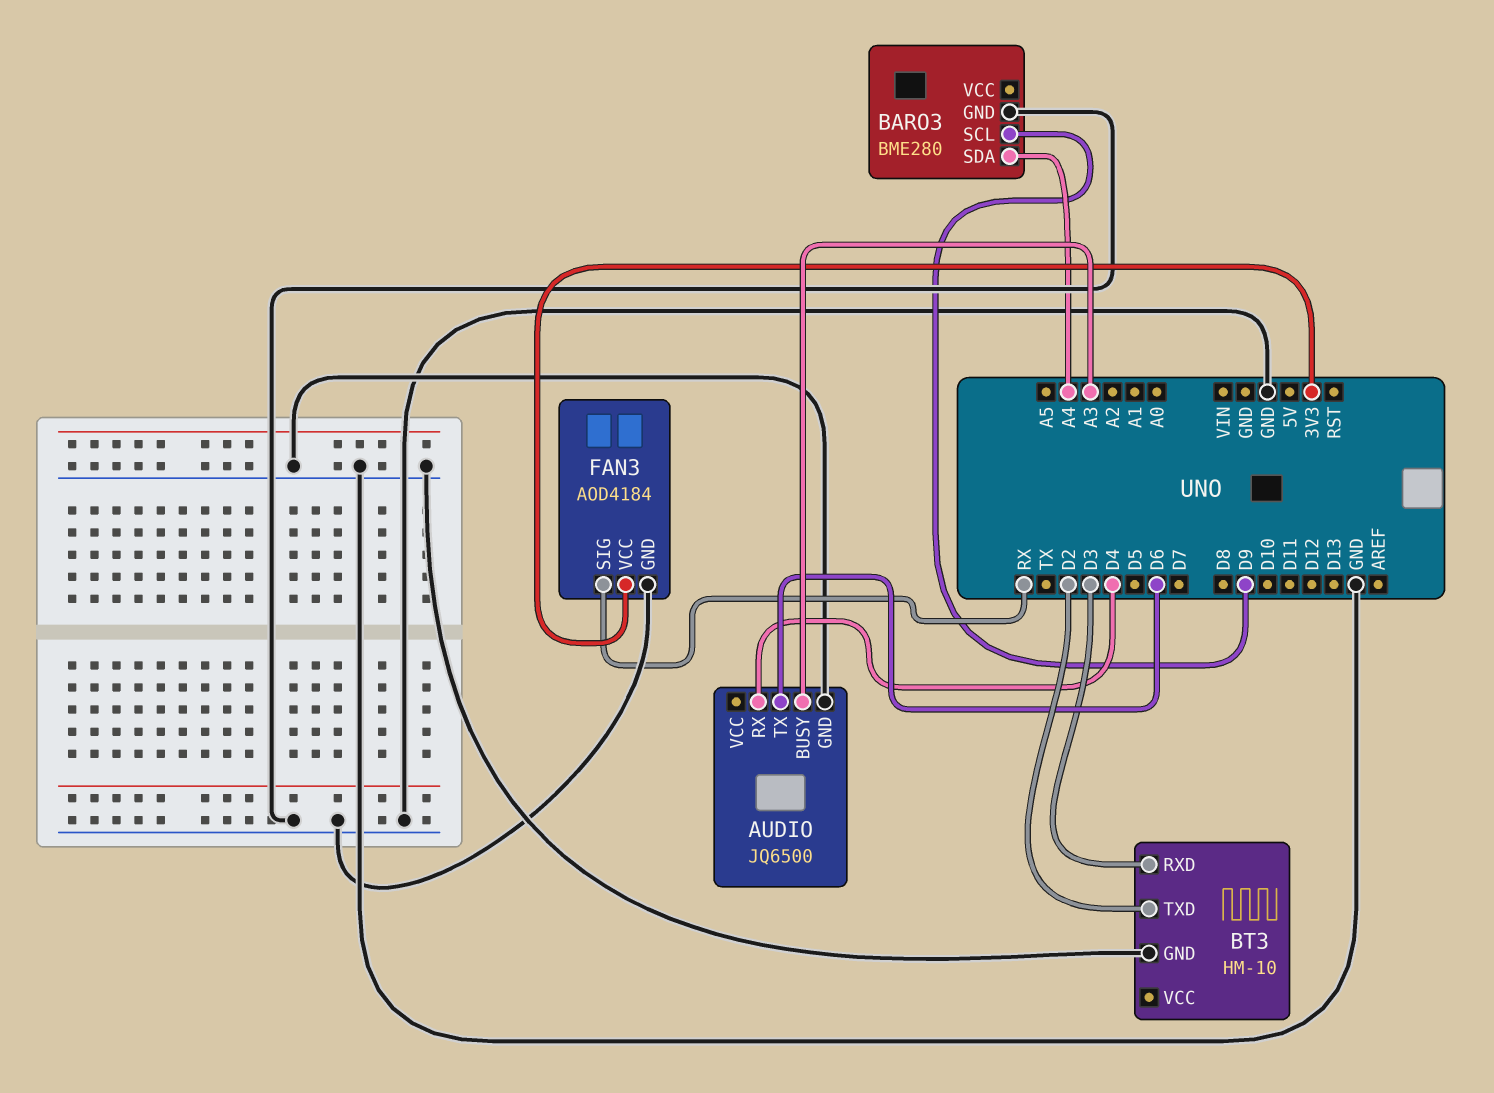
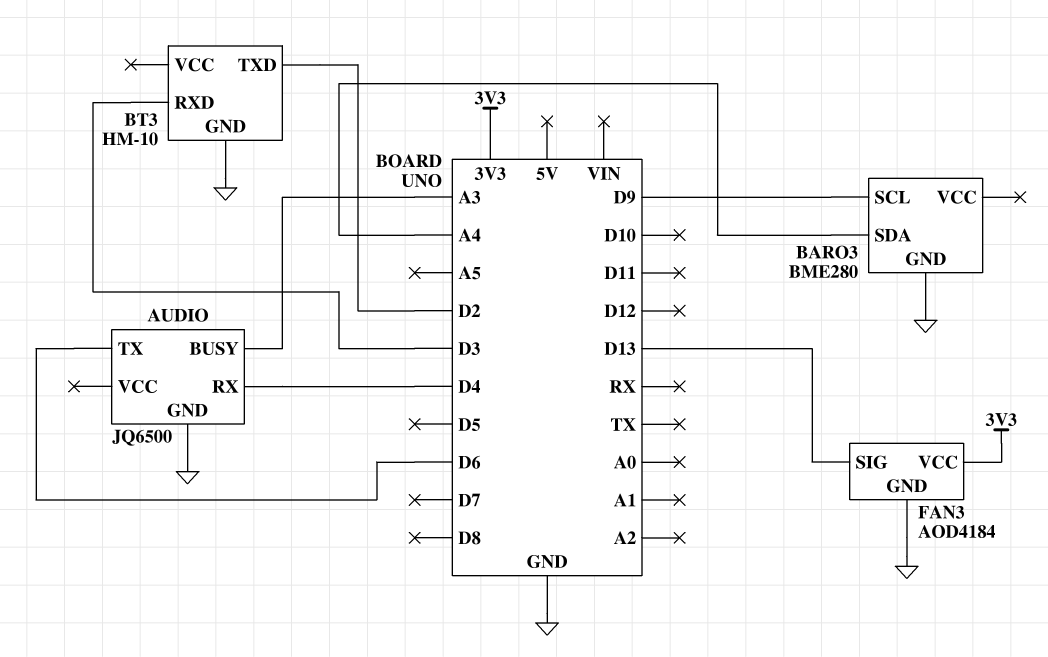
FAN3 pin SIG: RX -> D13

